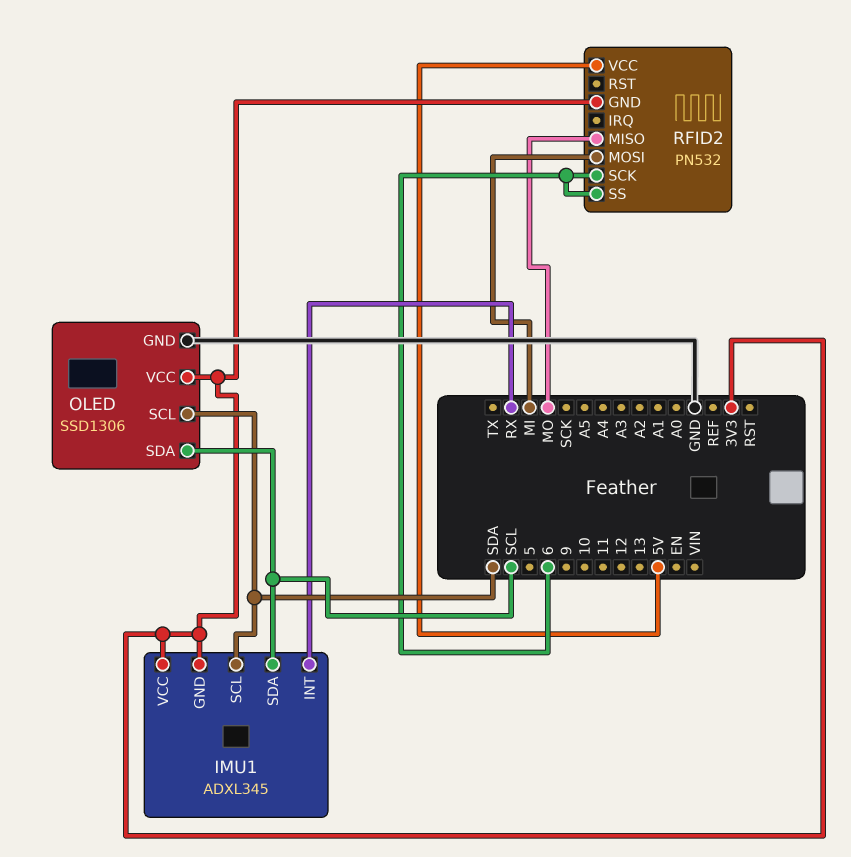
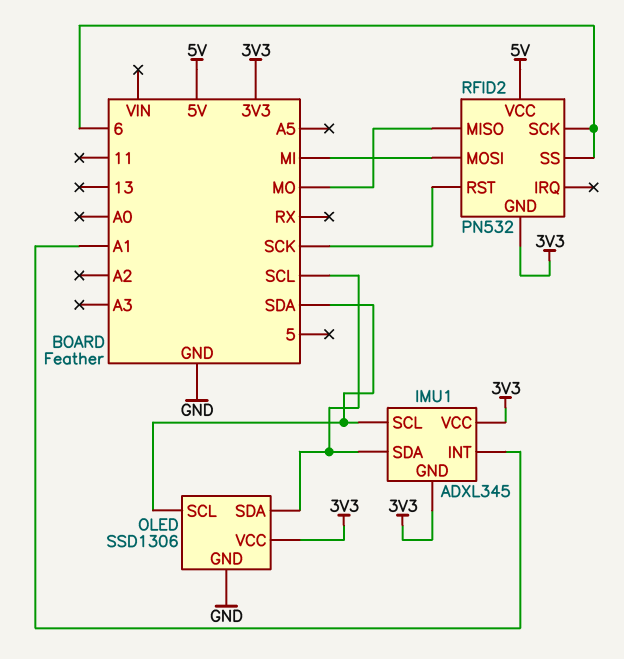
IMU1 pin INT: RX -> A1
RFID2 pin RST: none -> SCK

